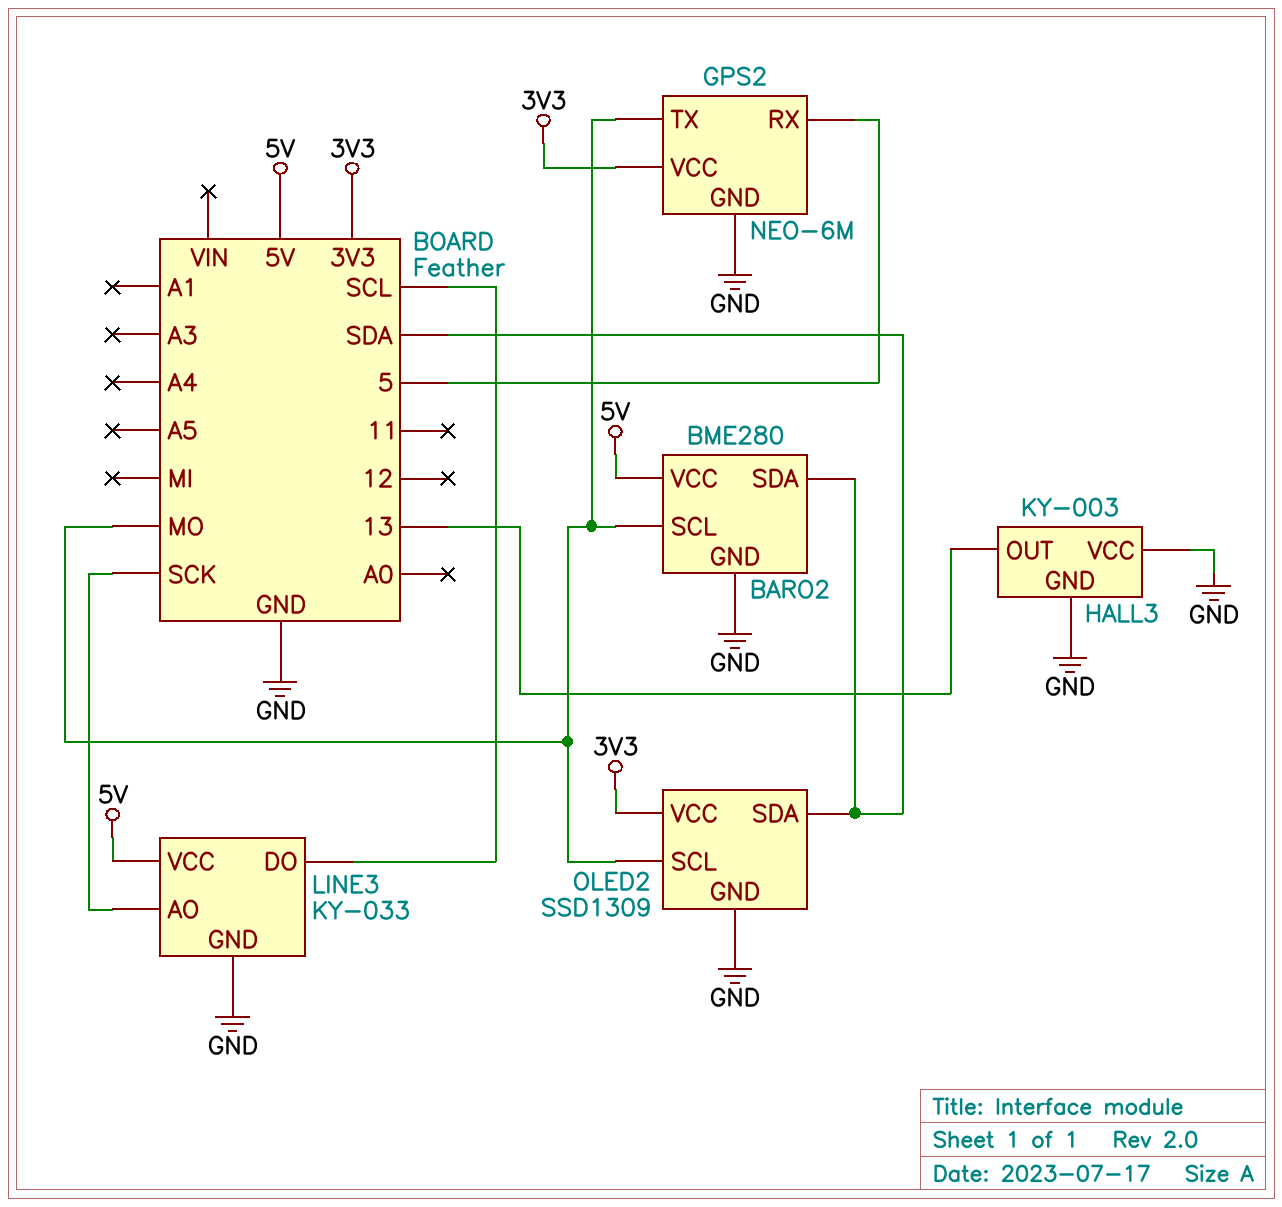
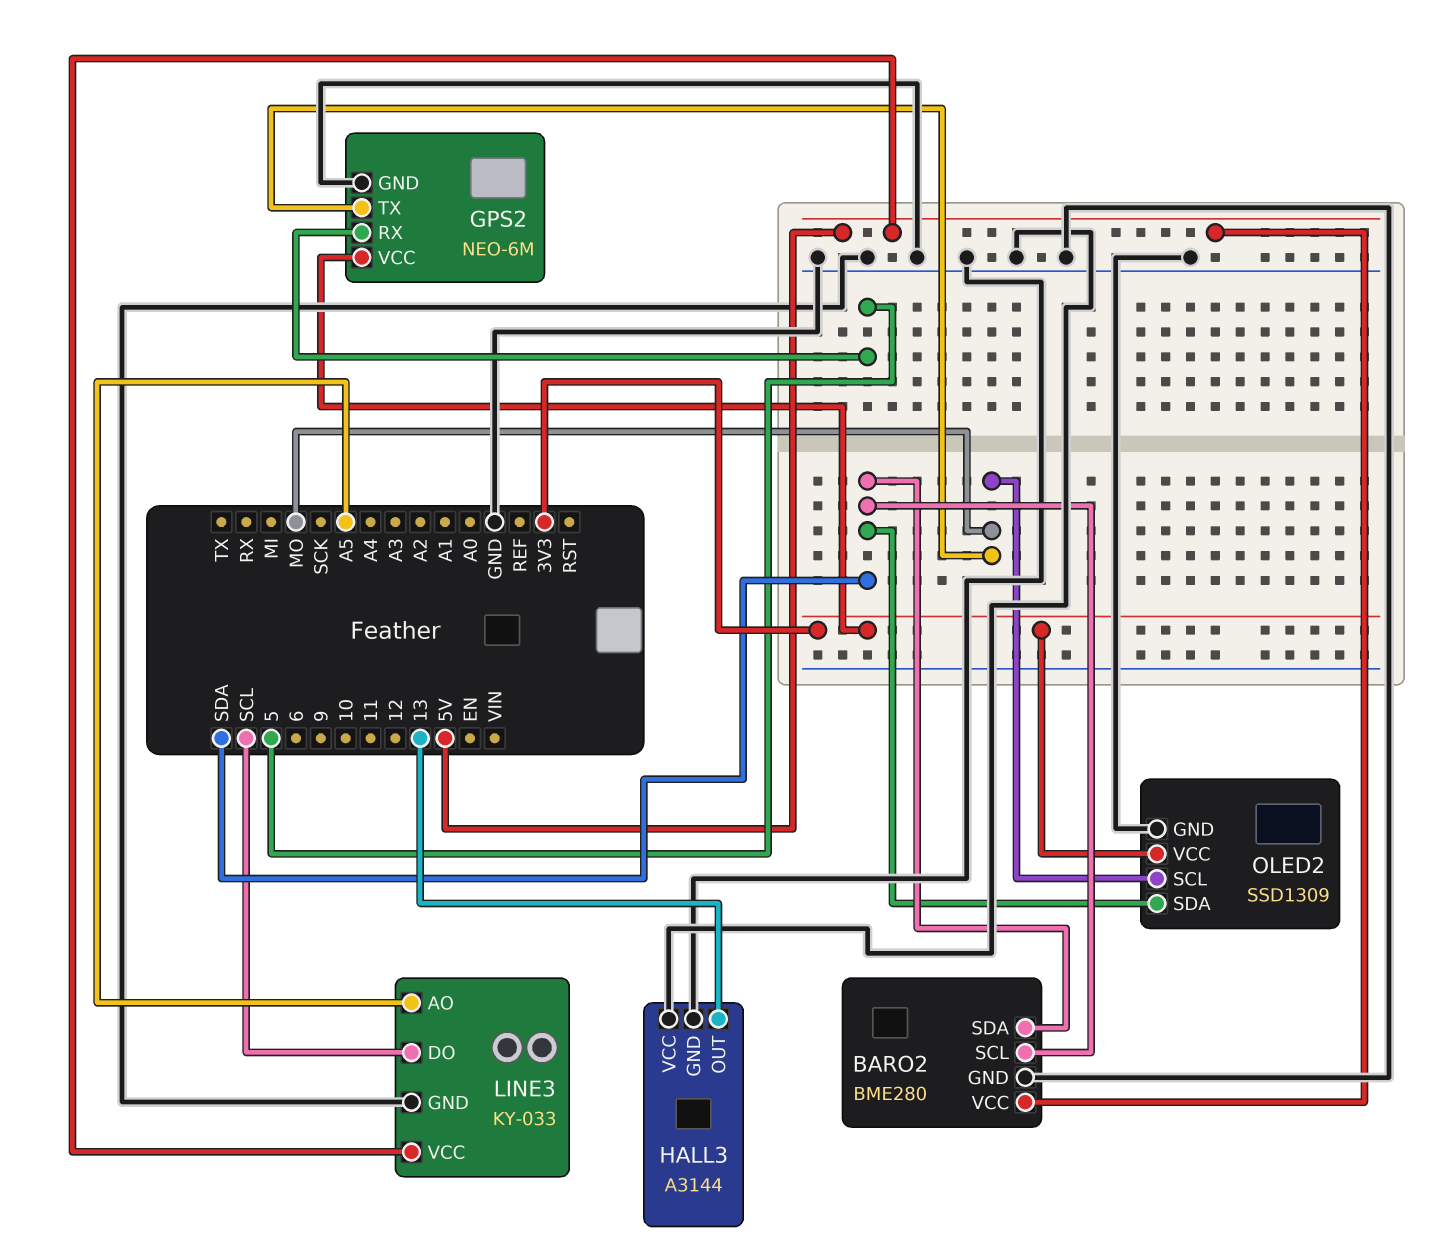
BARO2 pin SCL: MO -> SDA
HALL3: KY-003 -> A3144
LINE3 pin AO: SCK -> A5

